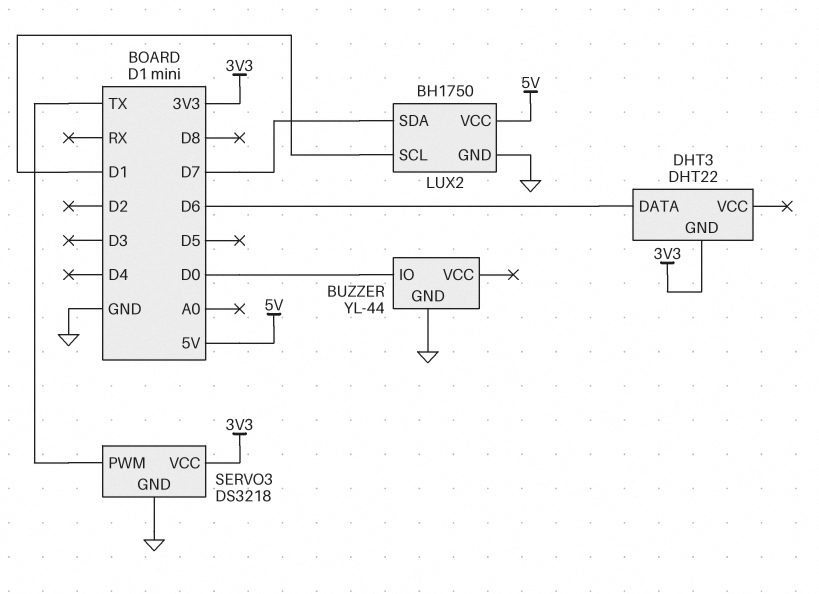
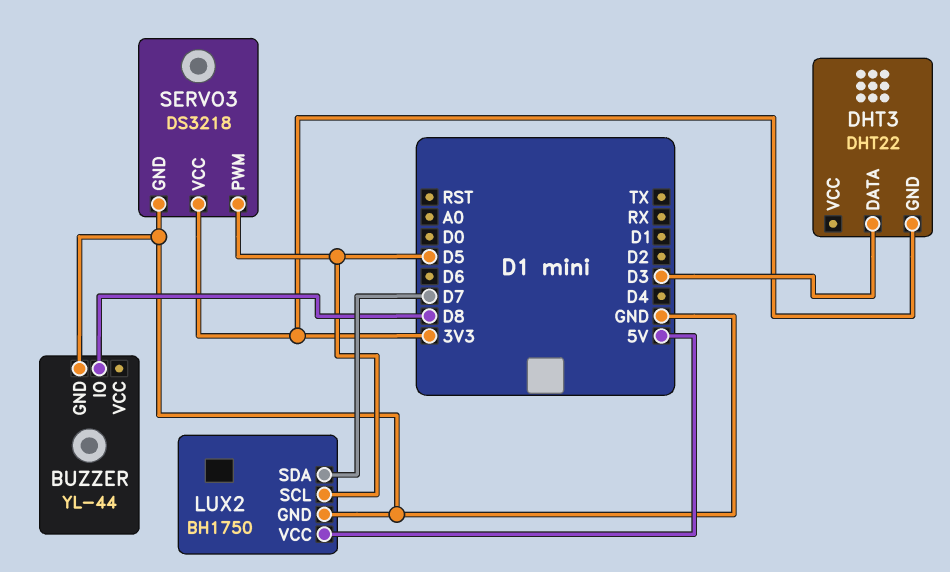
BUZZER pin IO: D0 -> D8
DHT3 pin DATA: D6 -> D3
LUX2 pin SCL: D1 -> D5
SERVO3 pin PWM: TX -> D5

